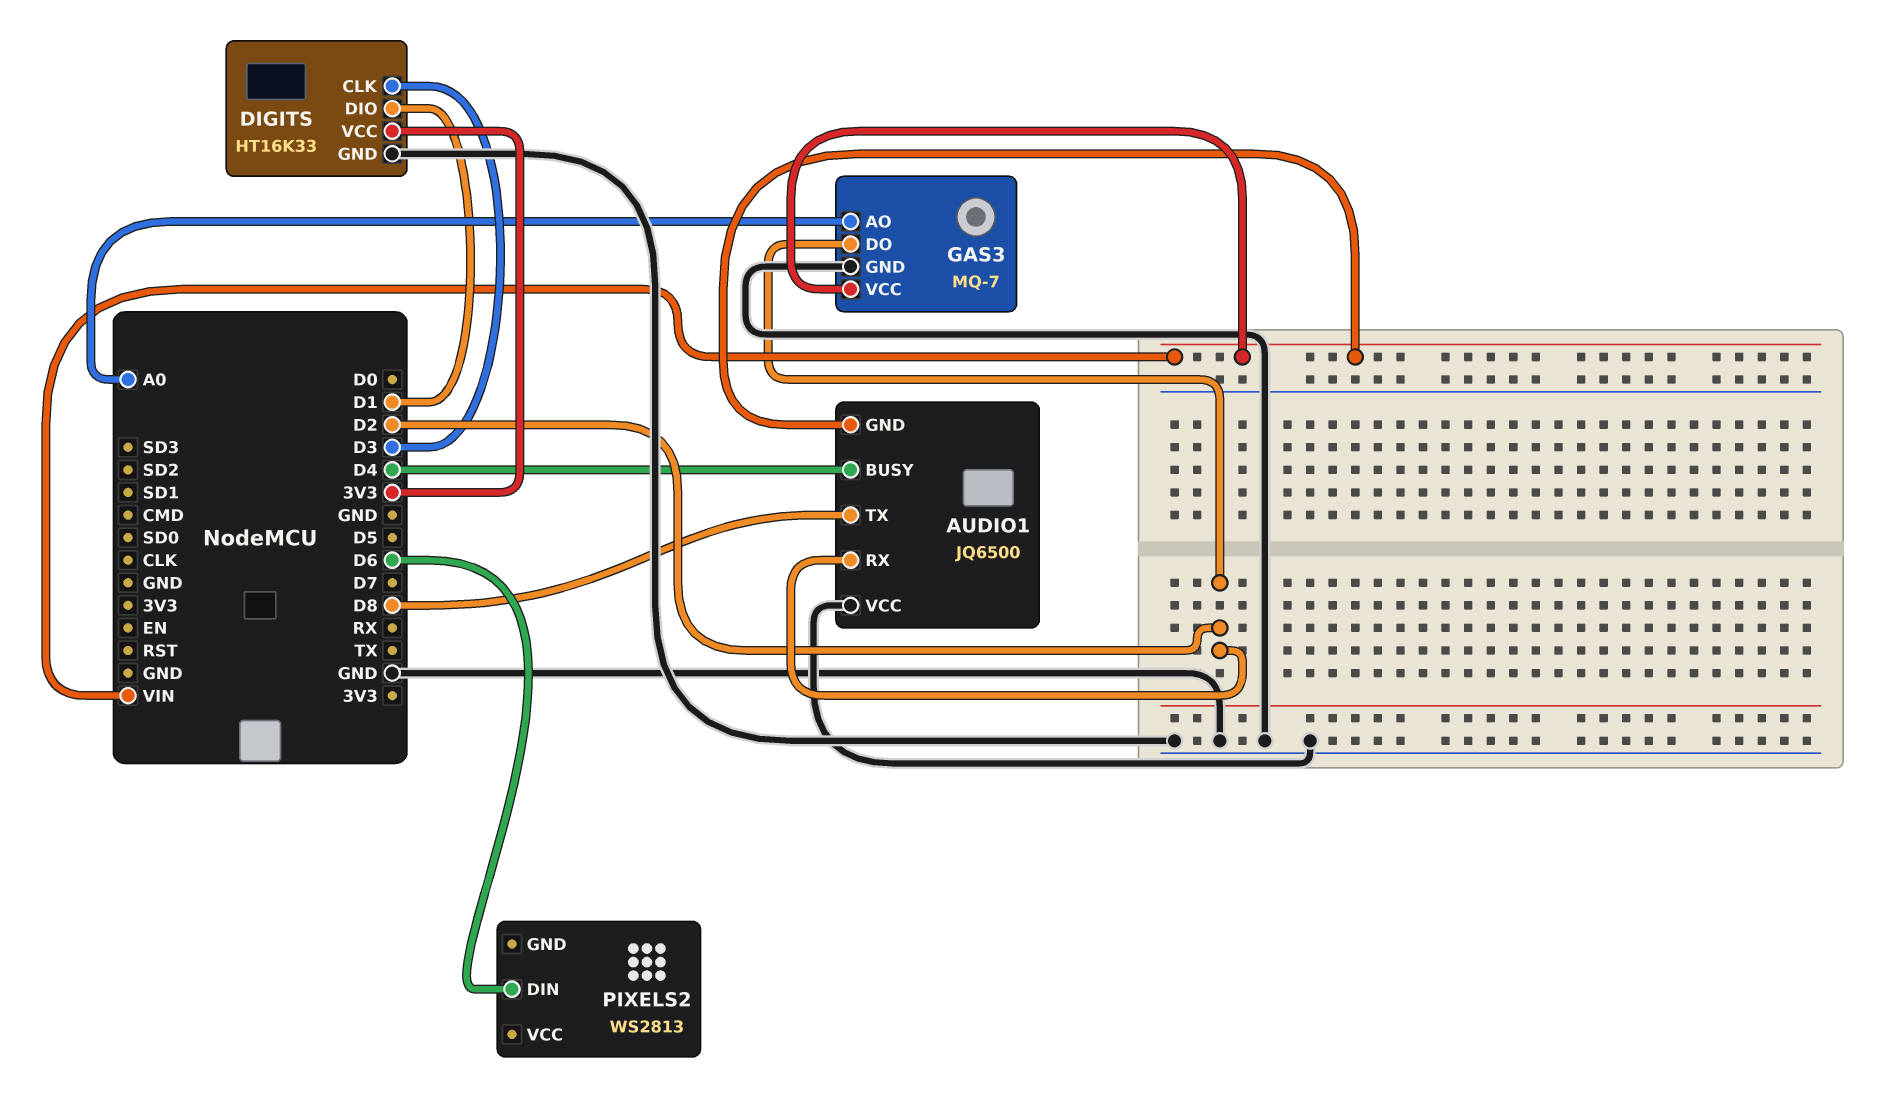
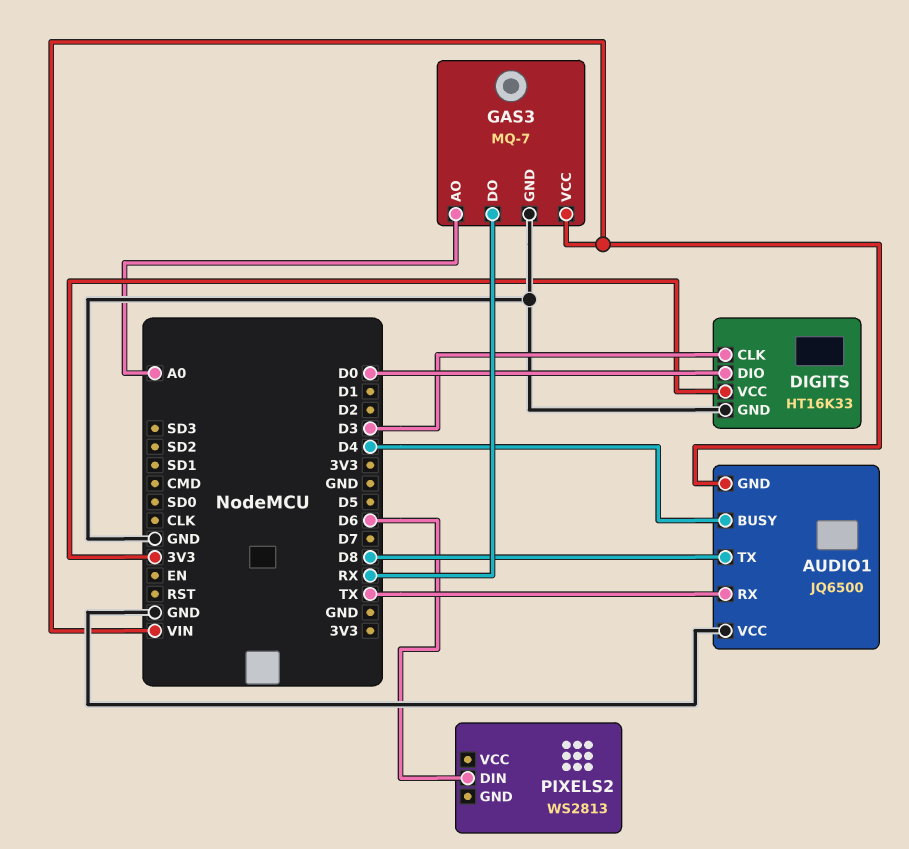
AUDIO1 pin RX: D2 -> TX
DIGITS pin DIO: D1 -> D0
GAS3 pin DO: D2 -> RX

